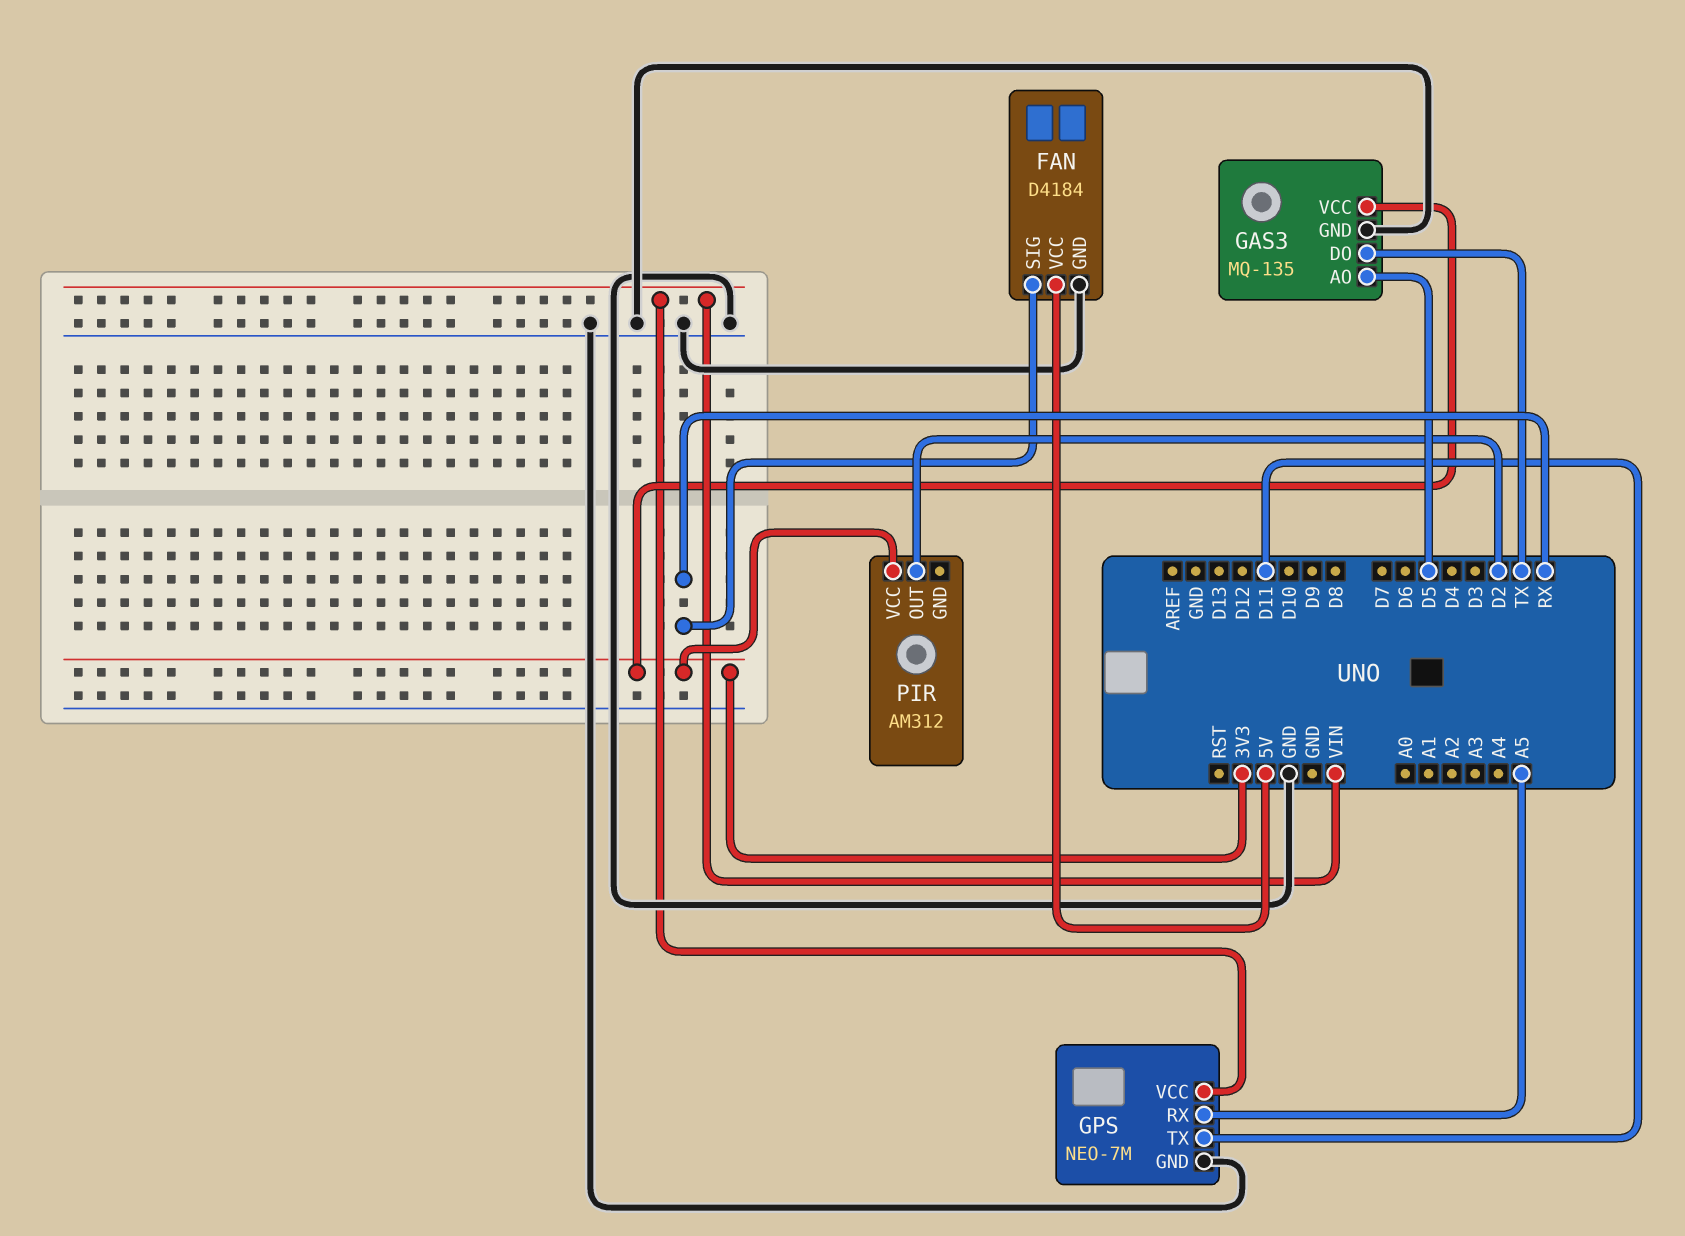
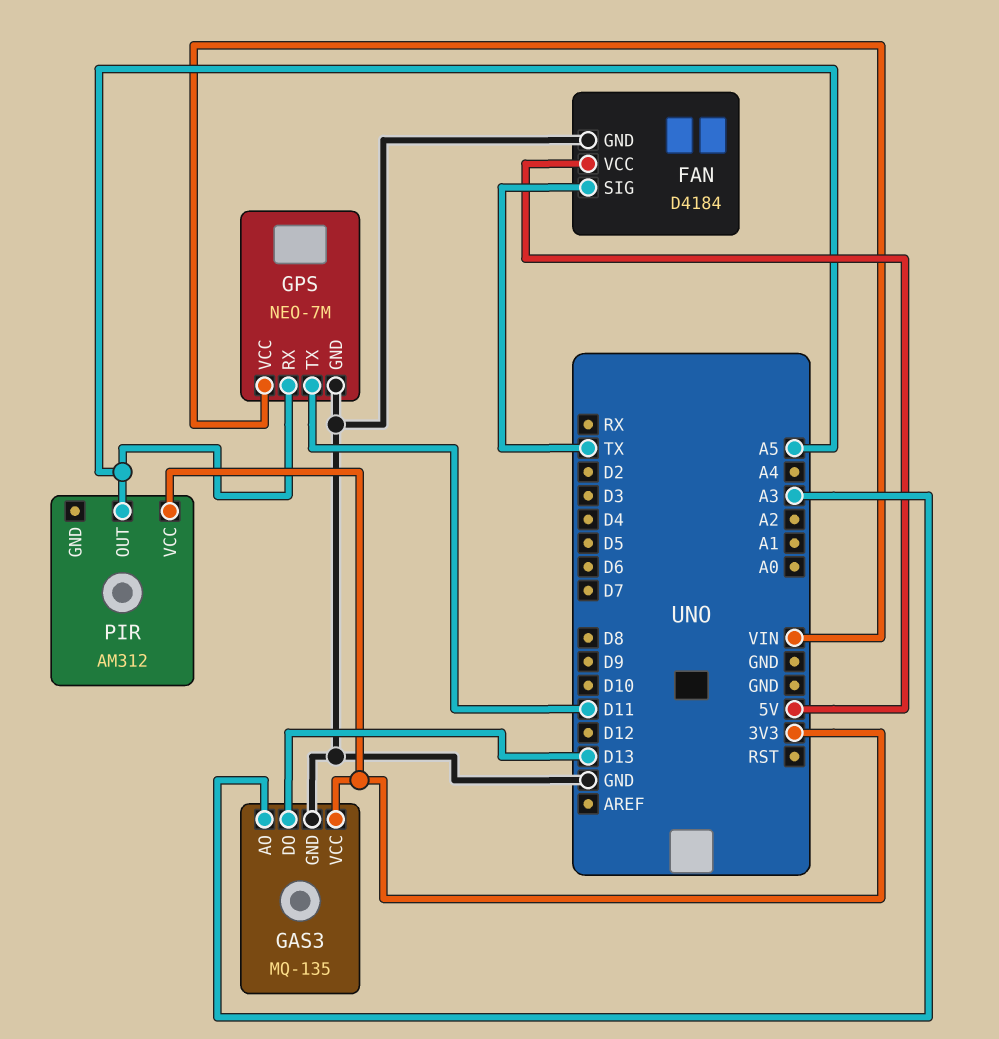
FAN pin SIG: RX -> TX
GAS3 pin AO: D5 -> A3
GAS3 pin DO: TX -> D13
PIR pin OUT: D2 -> A5

